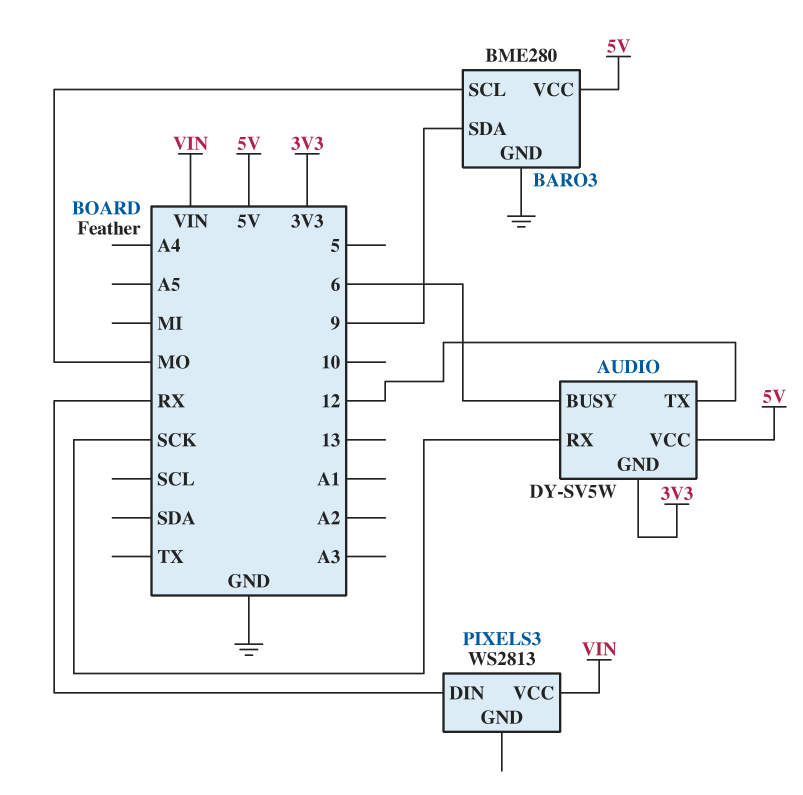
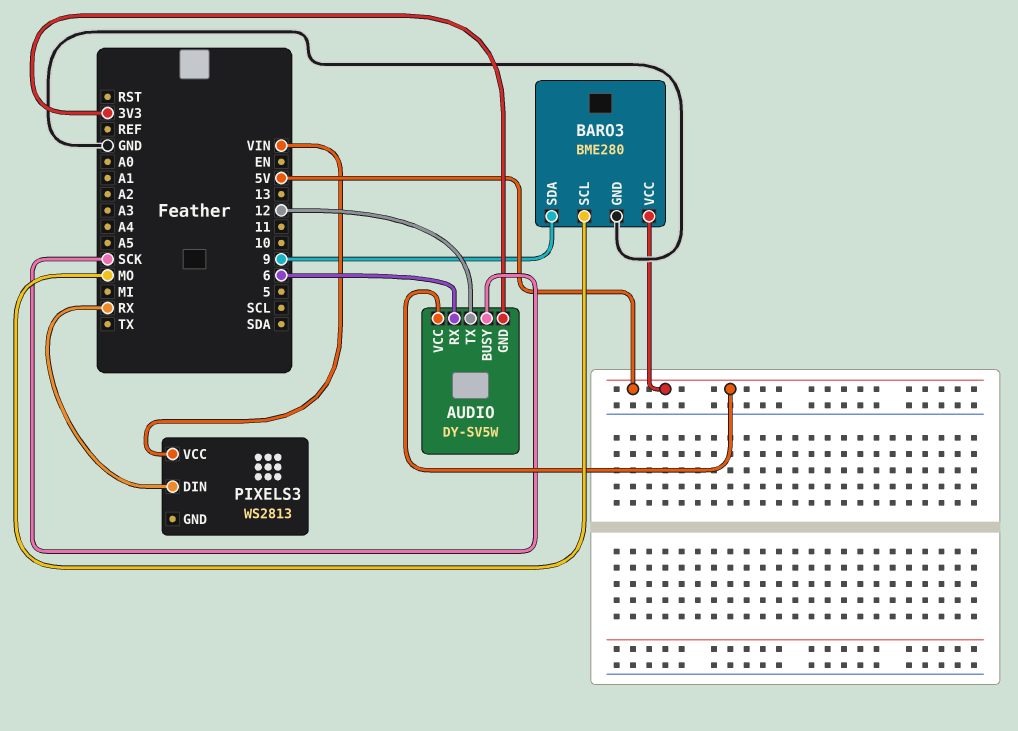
AUDIO pin BUSY: 6 -> SCK
AUDIO pin RX: SCK -> 6

